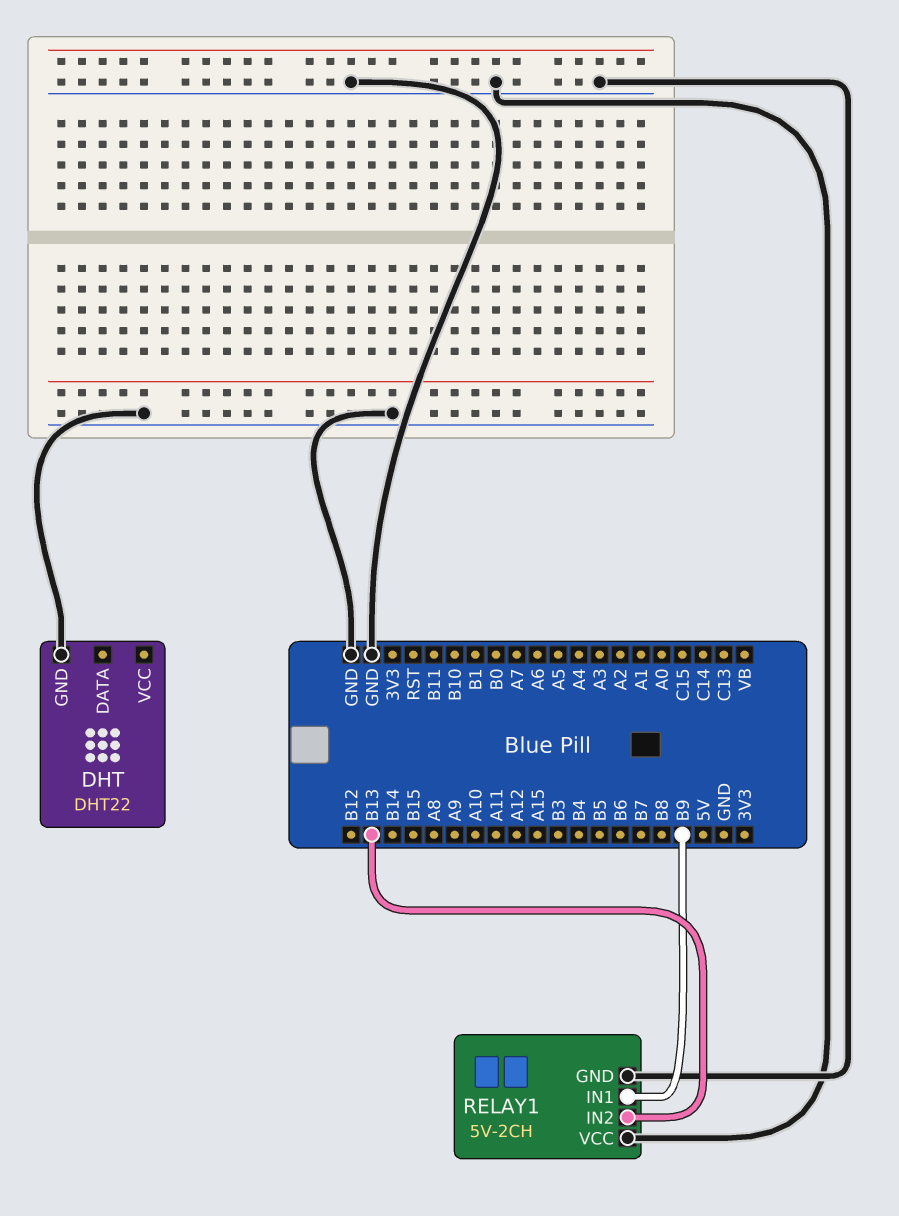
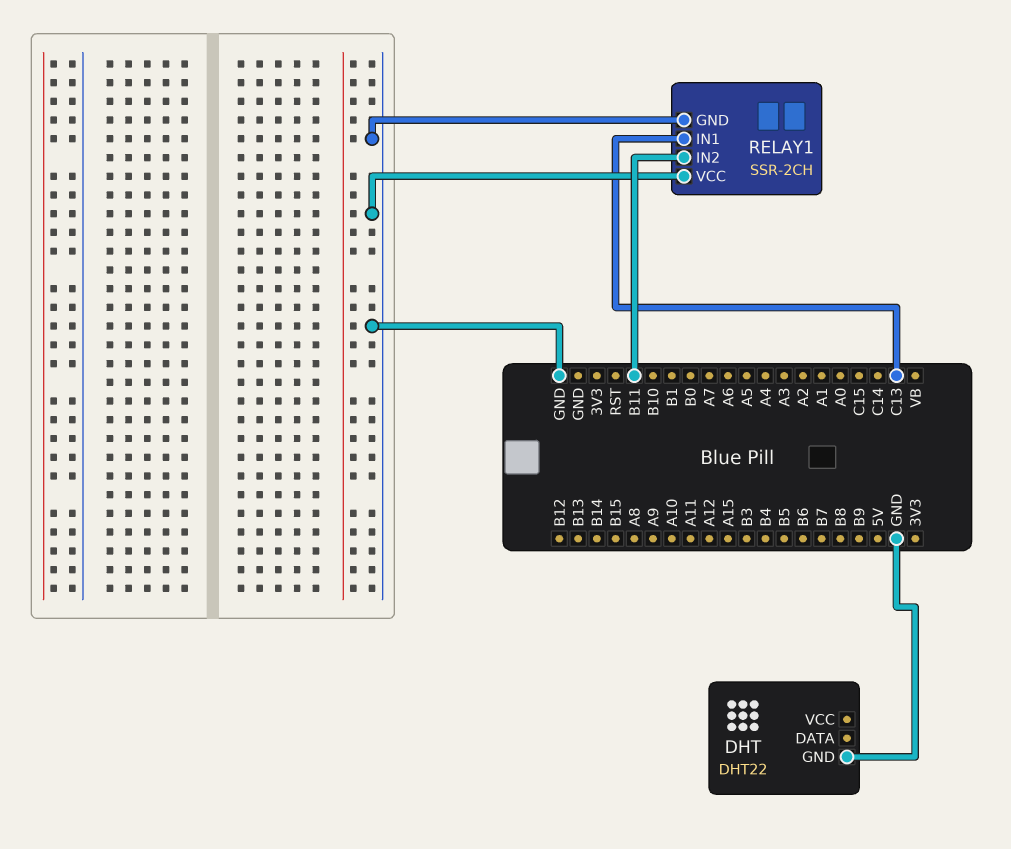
RELAY1: 5V-2CH -> SSR-2CH
RELAY1 pin IN1: B9 -> C13
RELAY1 pin IN2: B13 -> B11

